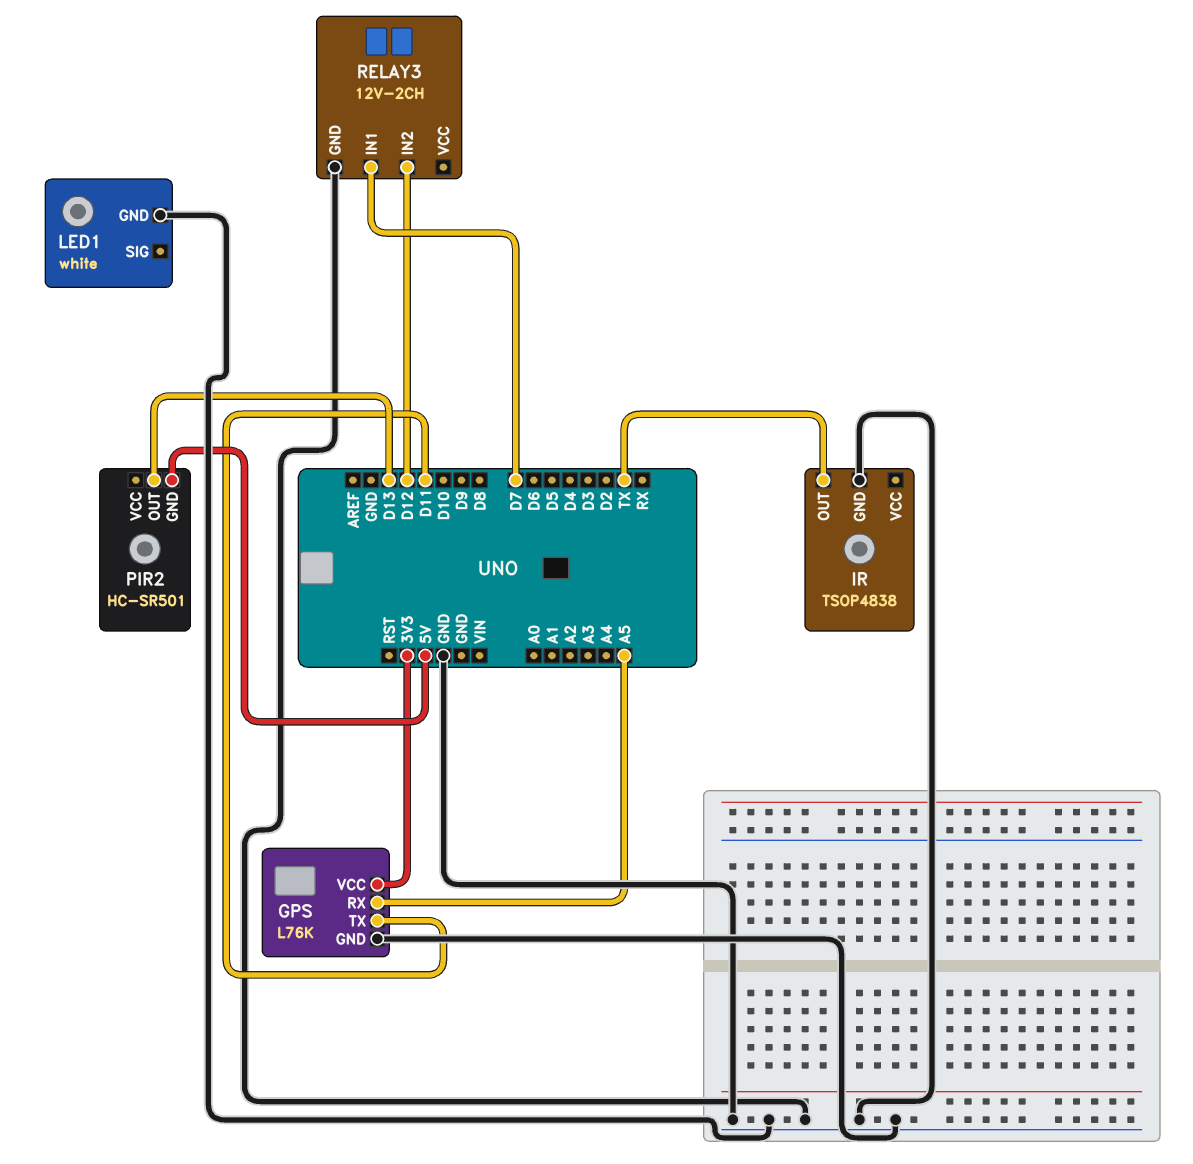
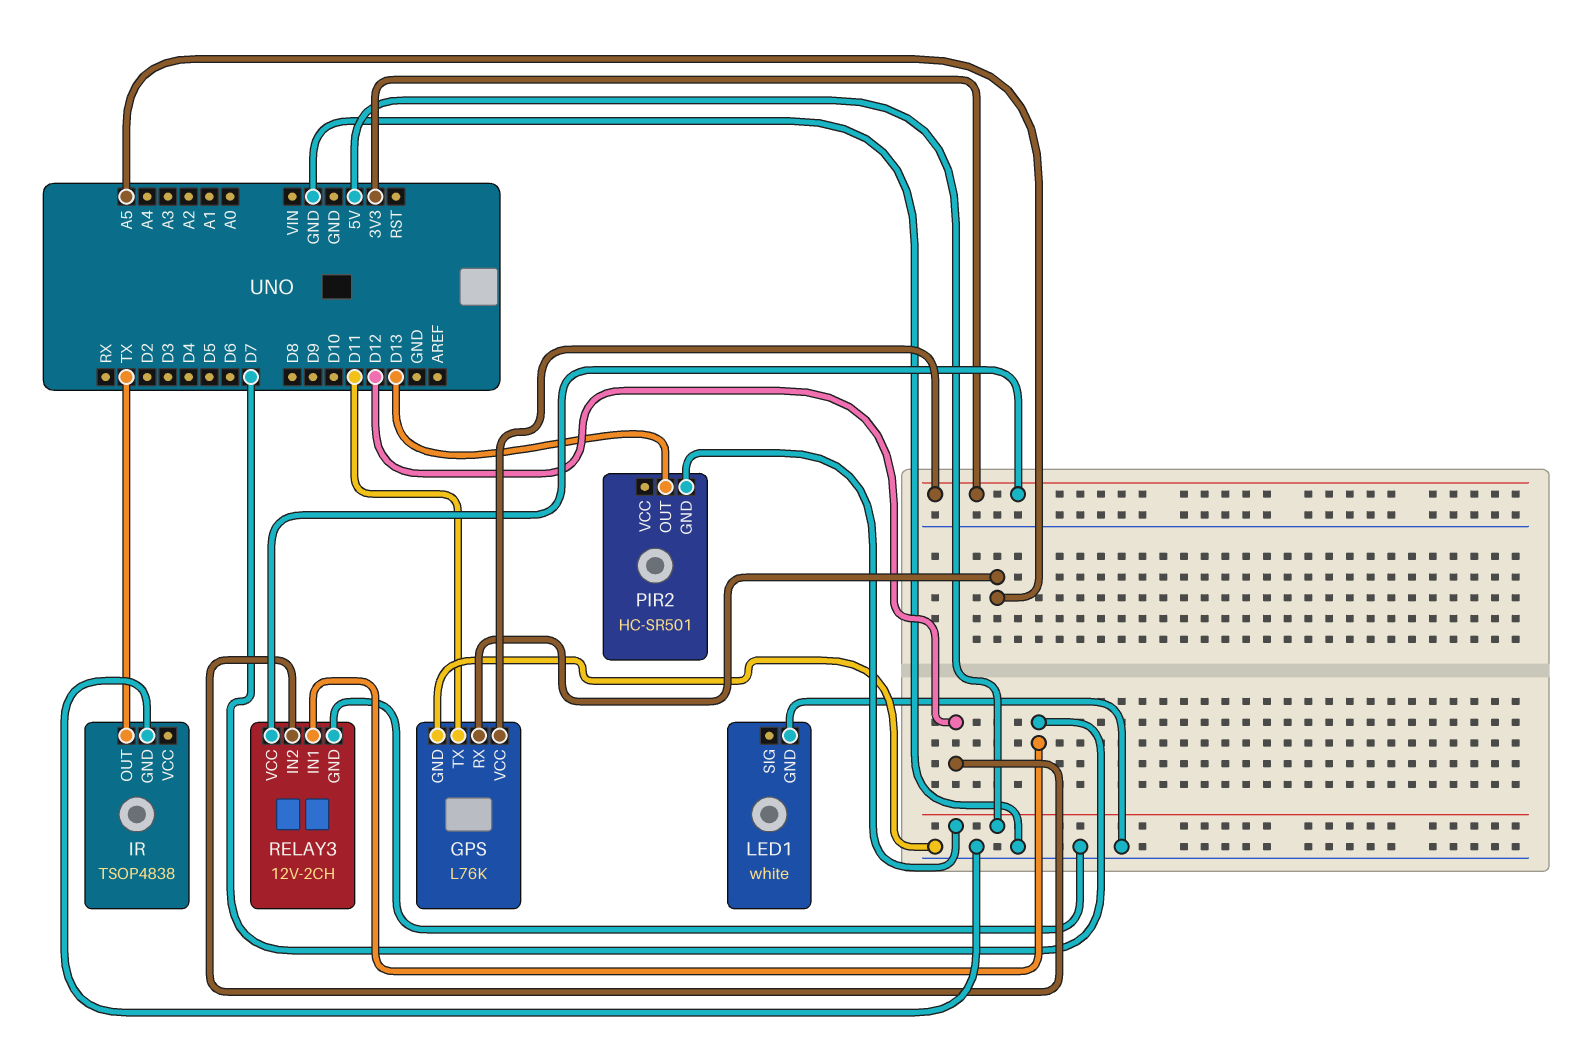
RELAY3 pin VCC: none -> 3V3

